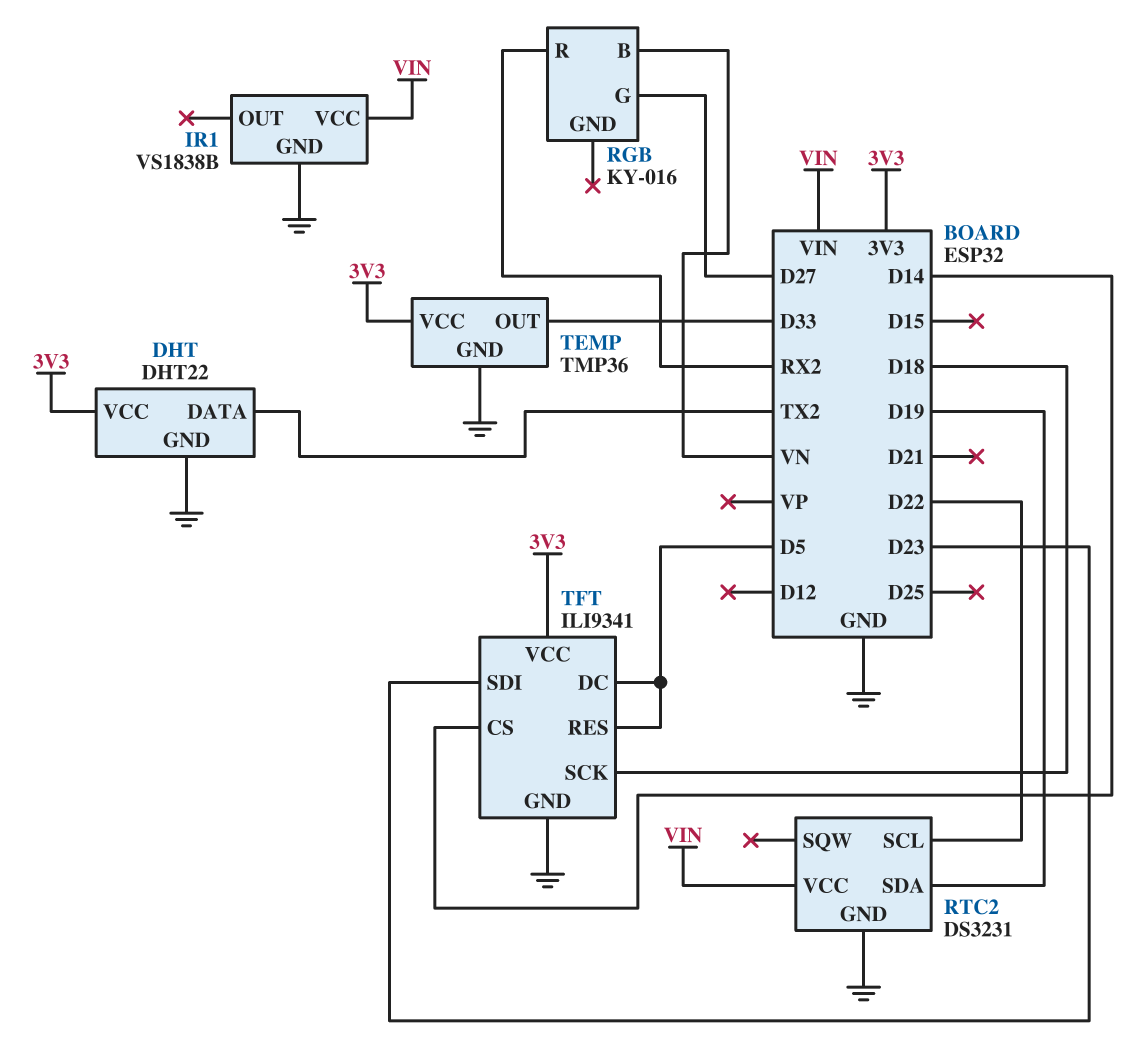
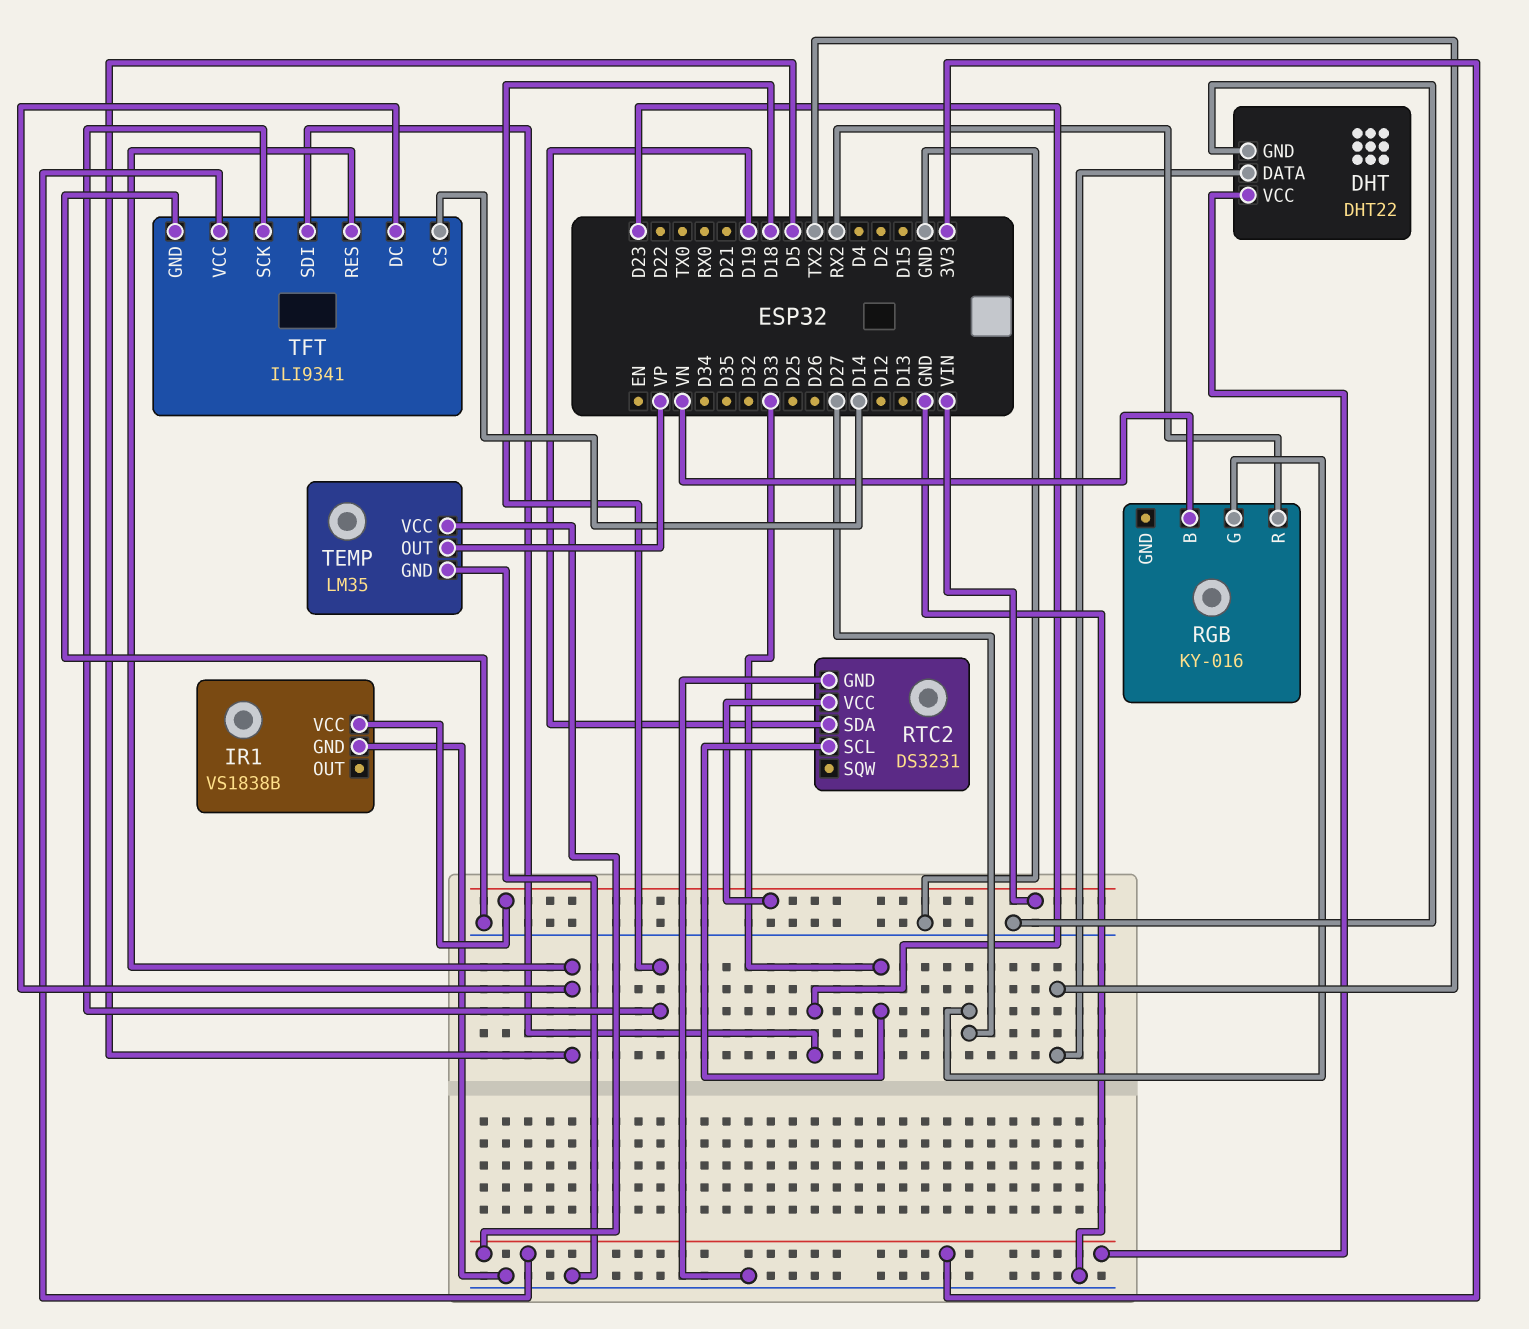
RTC2 pin SCL: D22 -> D33
TEMP: TMP36 -> LM35
TEMP pin OUT: D33 -> VP

